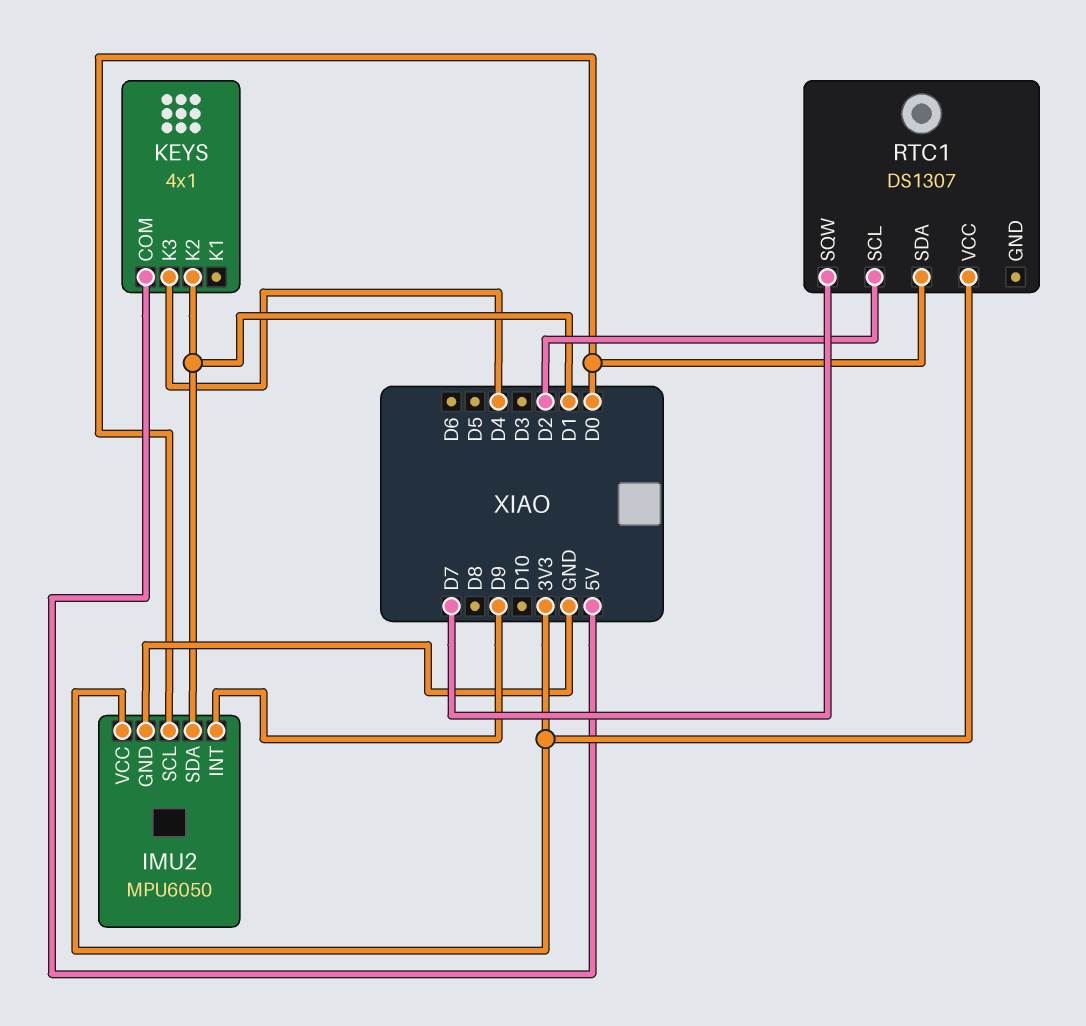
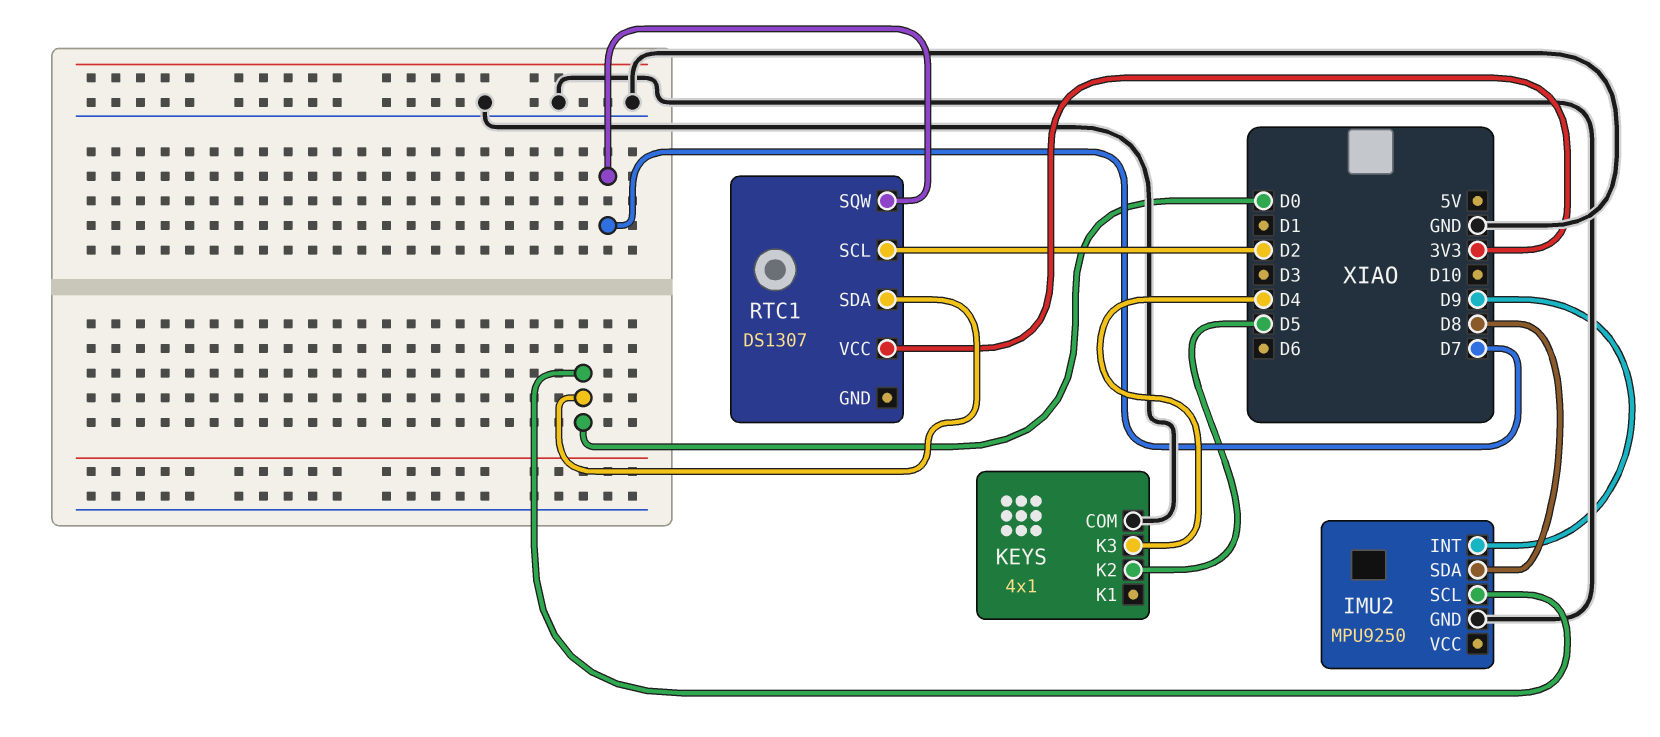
IMU2: MPU6050 -> MPU9250
IMU2 pin SDA: D1 -> D8
IMU2 pin VCC: 3V3 -> none
KEYS pin COM: 5V -> GND
KEYS pin K2: D1 -> D5

